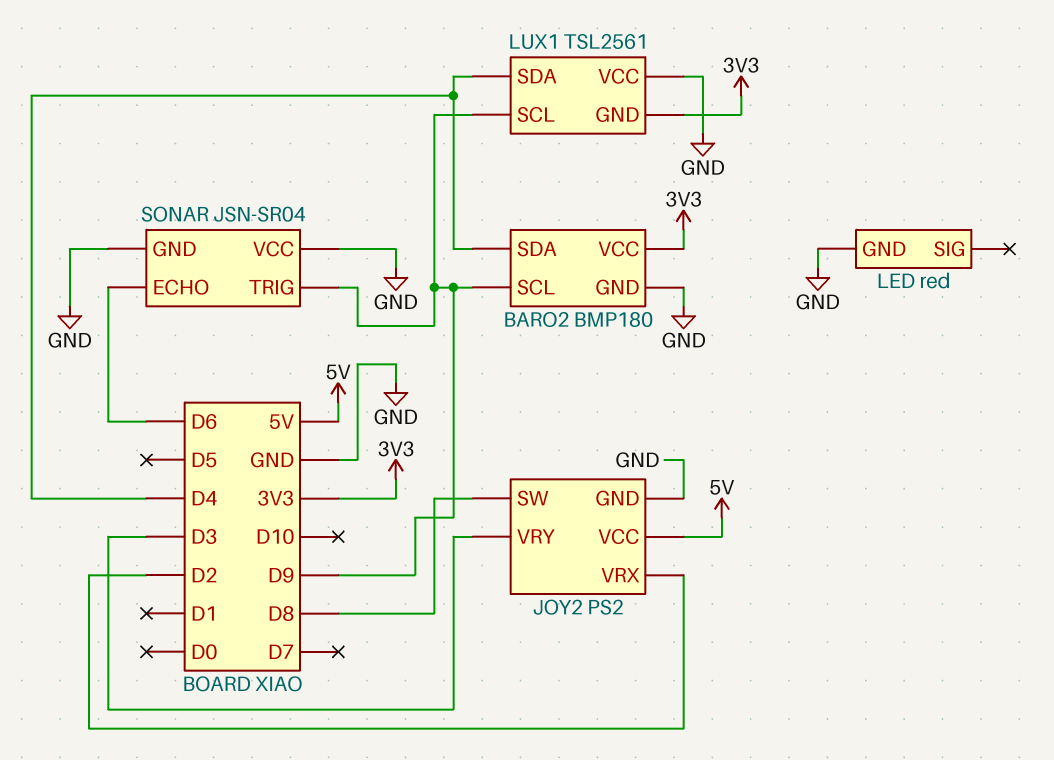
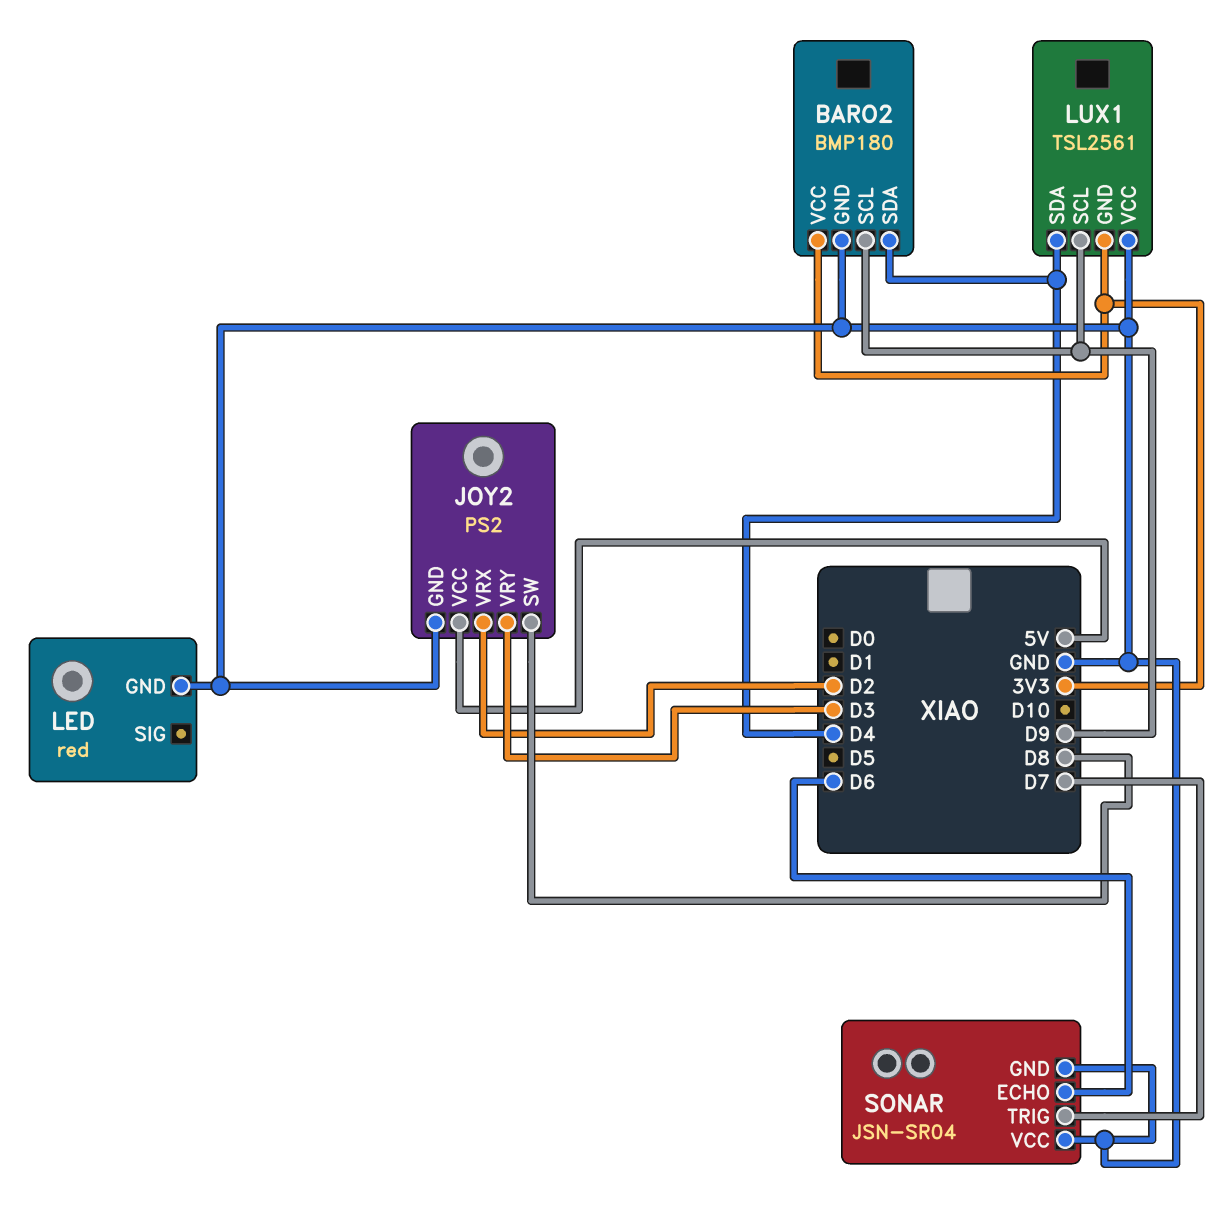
SONAR pin TRIG: D9 -> D7

